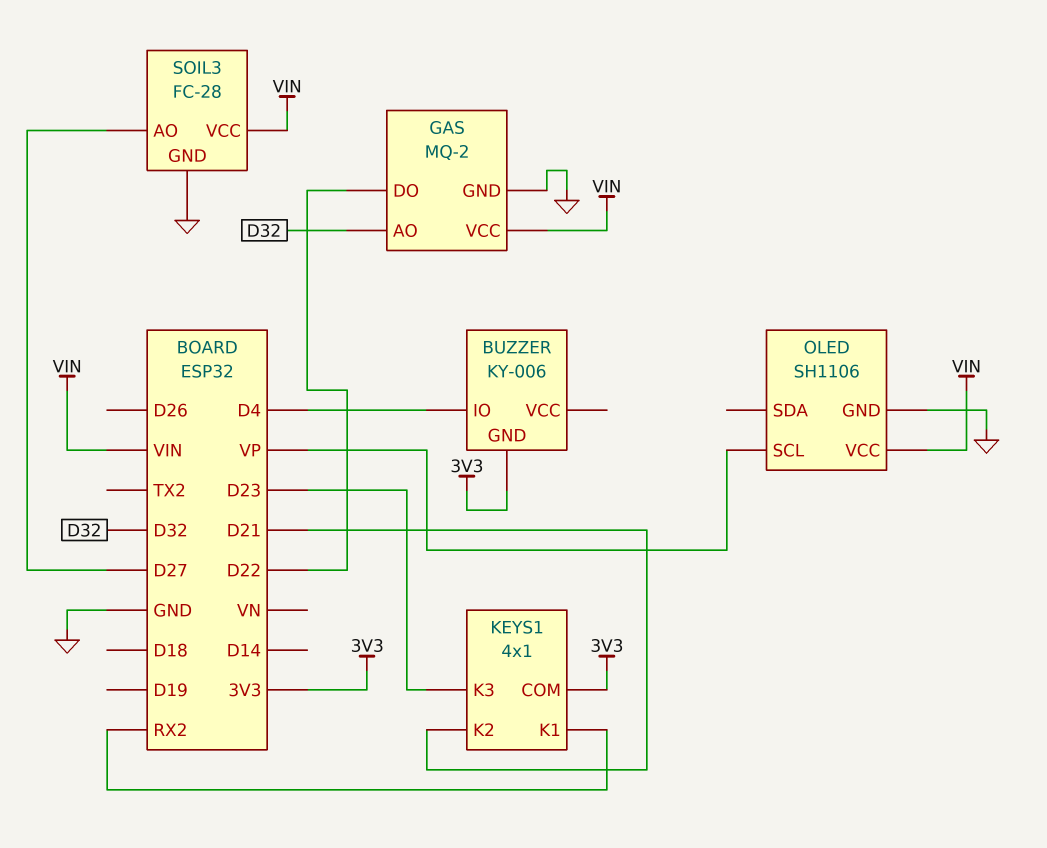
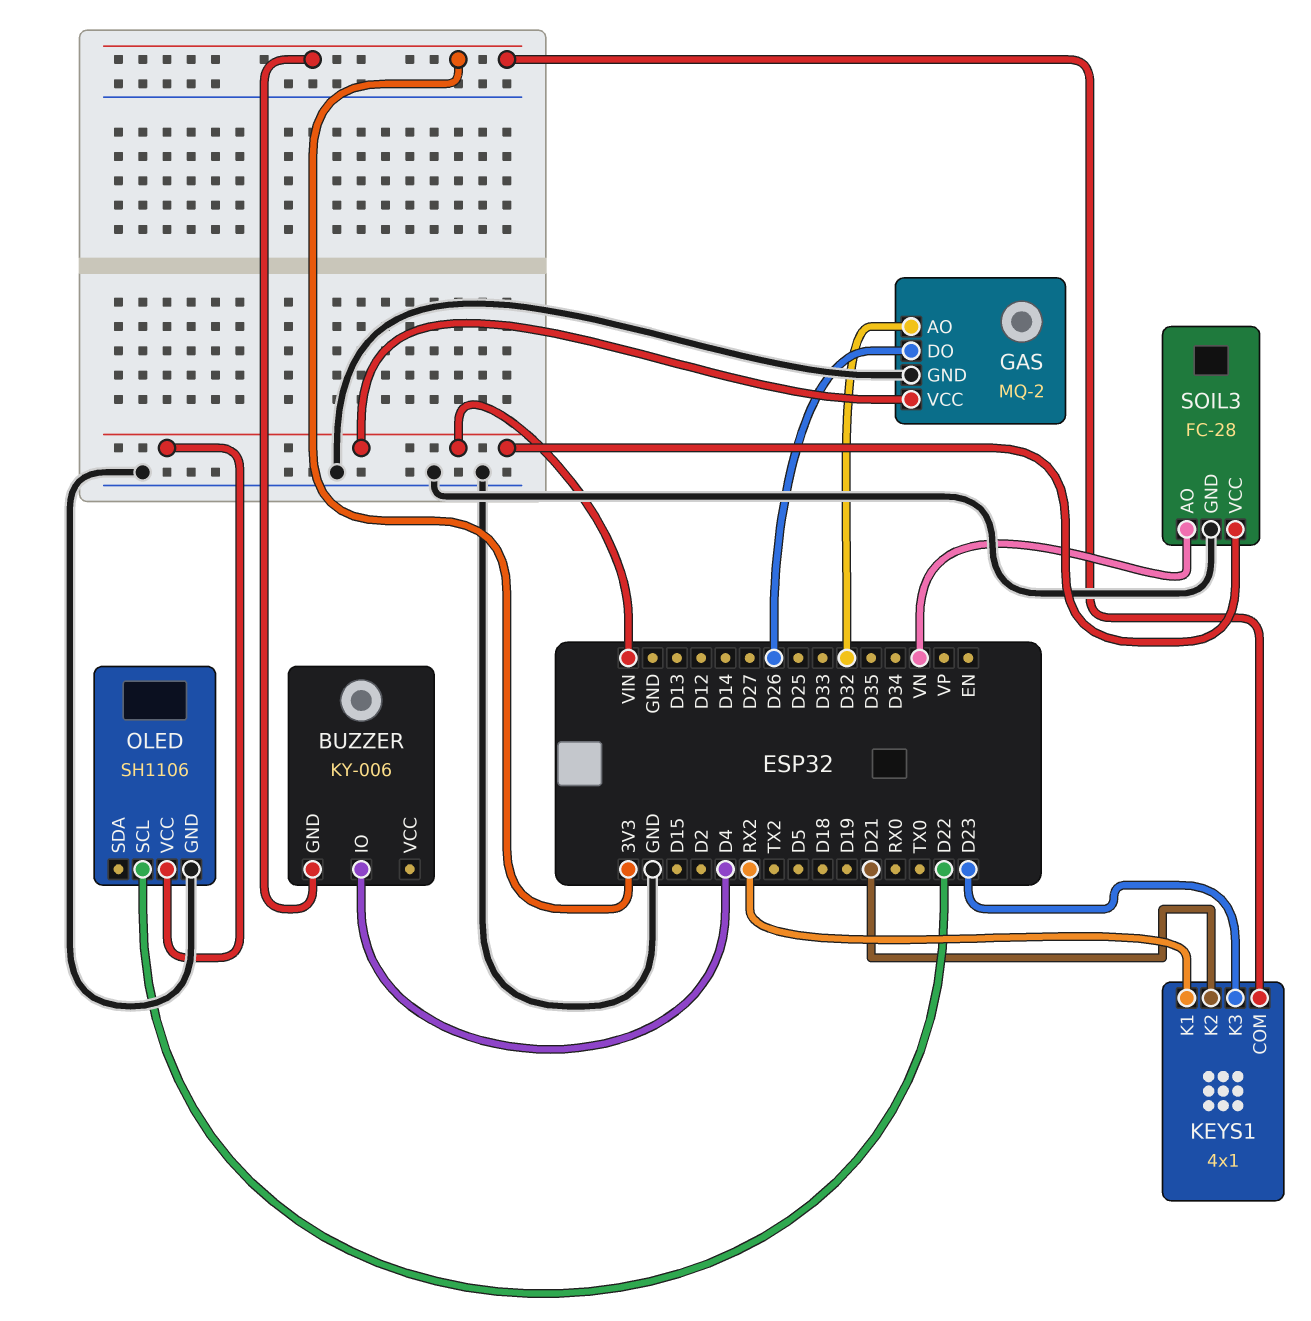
GAS pin DO: D22 -> D26
OLED pin SCL: VP -> D22
SOIL3 pin AO: D27 -> VN

